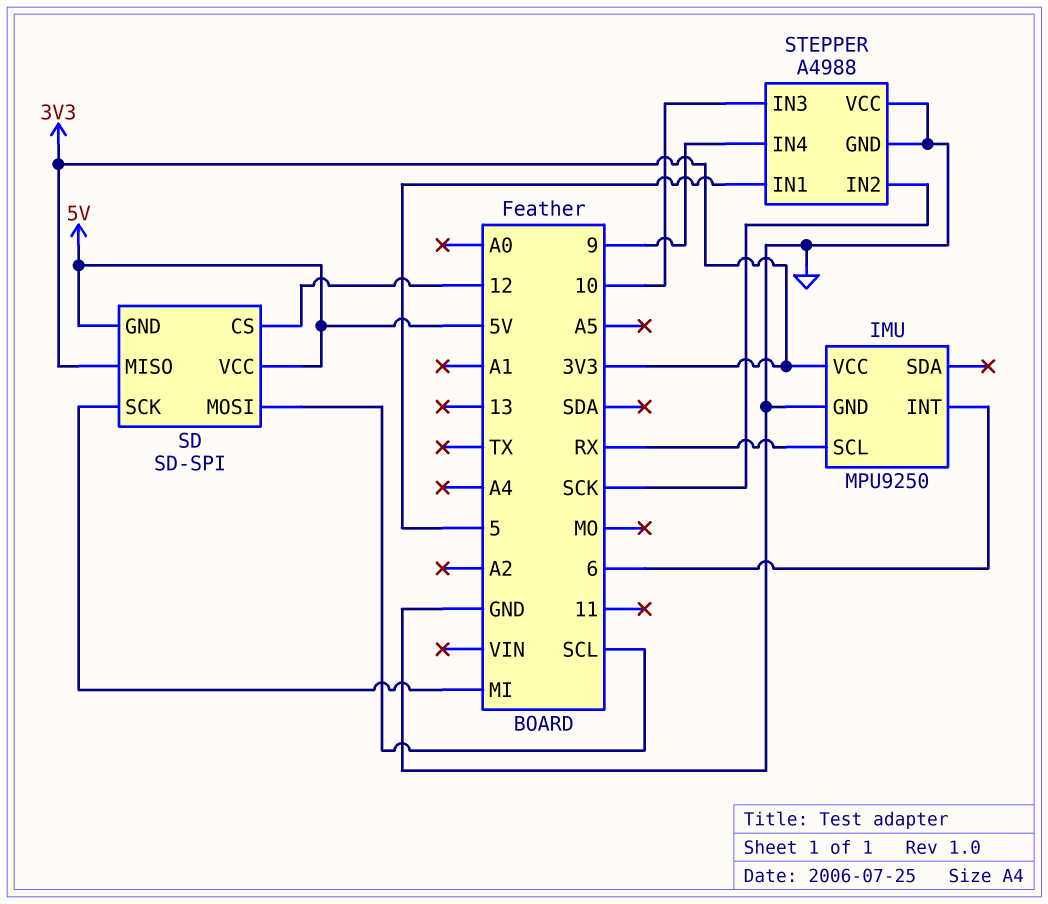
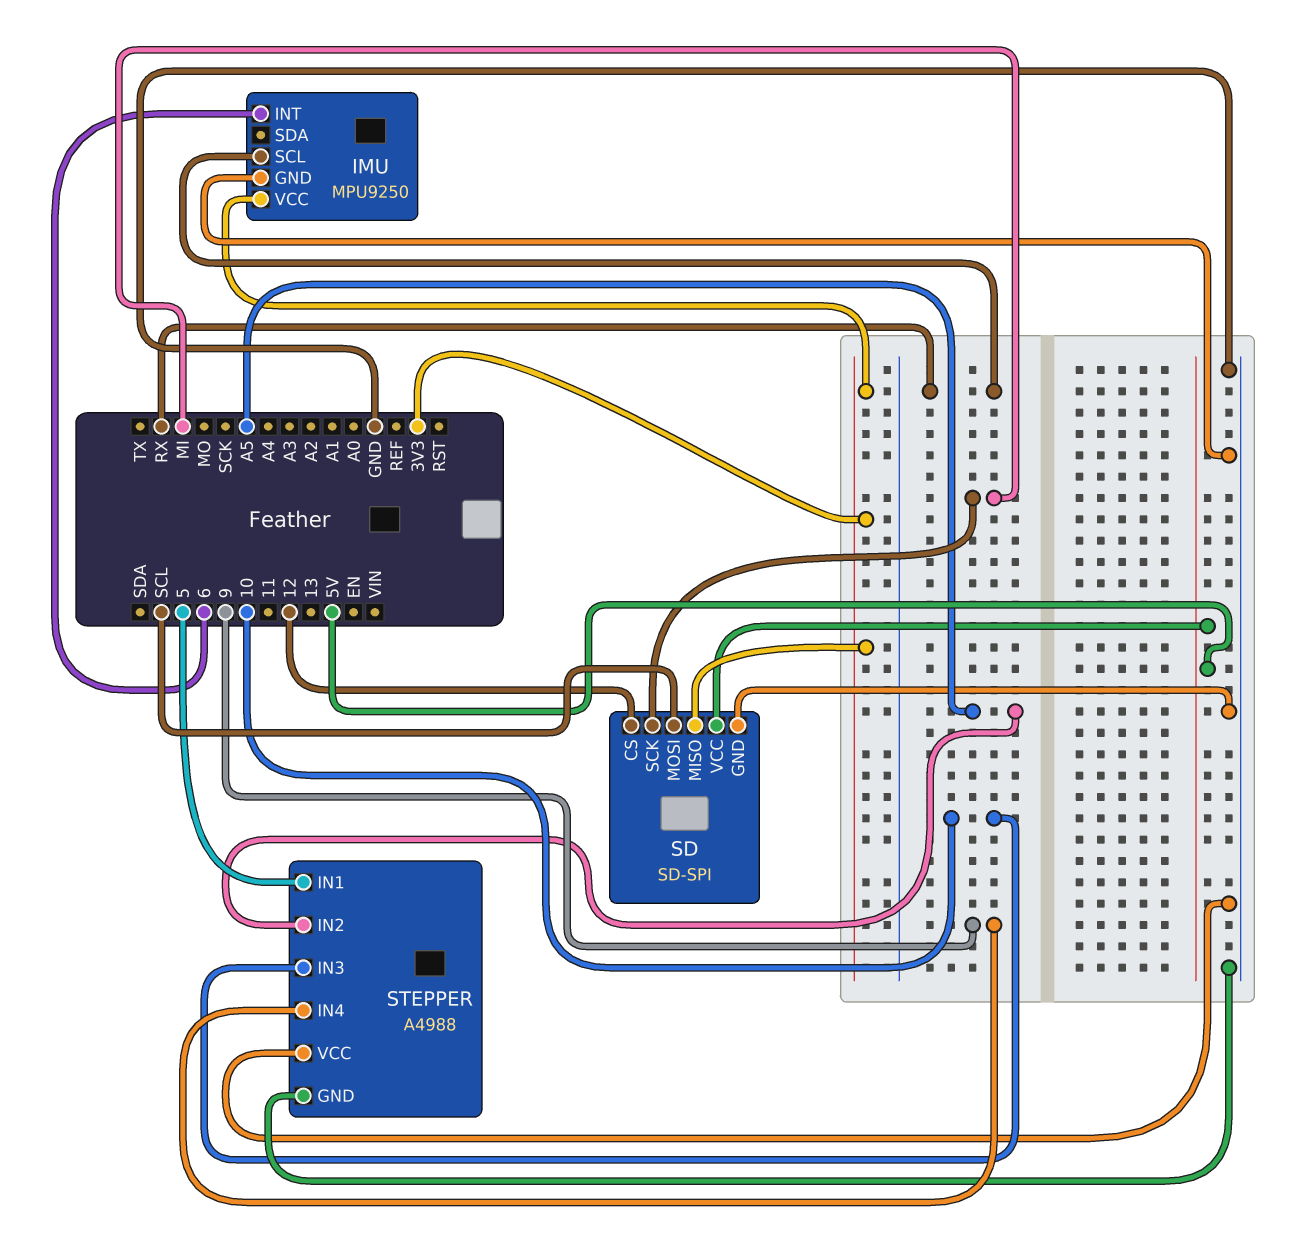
SD pin GND: 5V -> GND
STEPPER pin IN2: SCK -> A5

